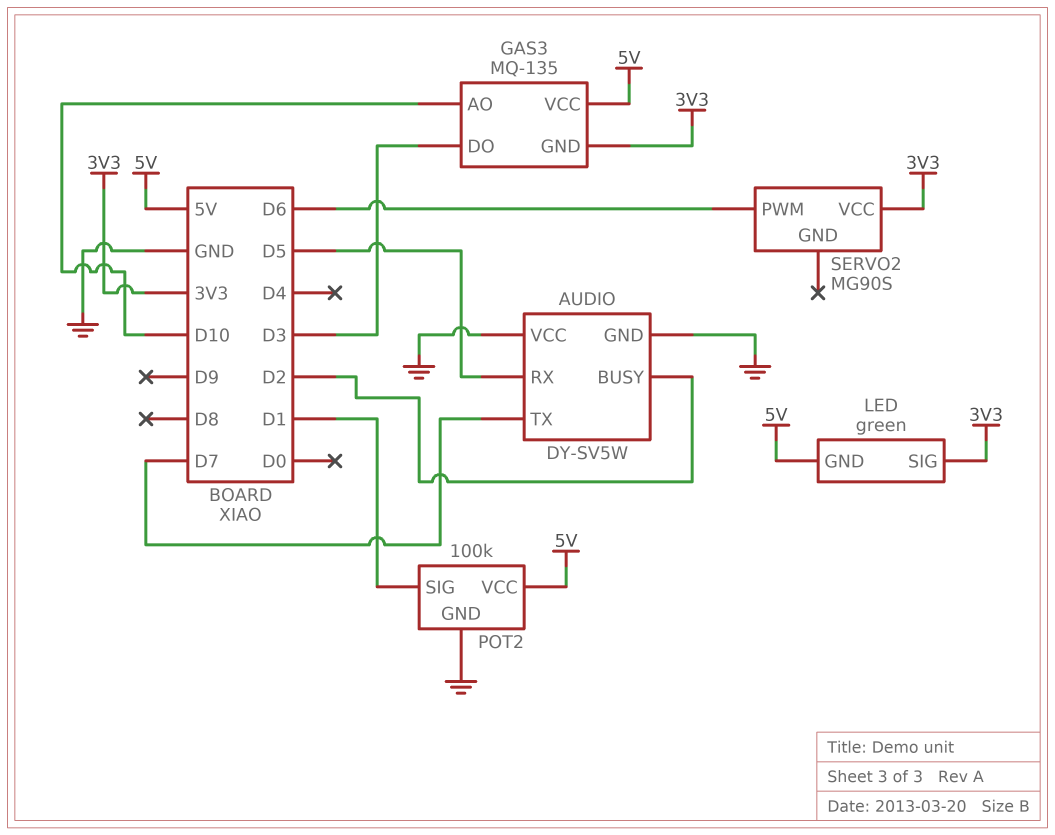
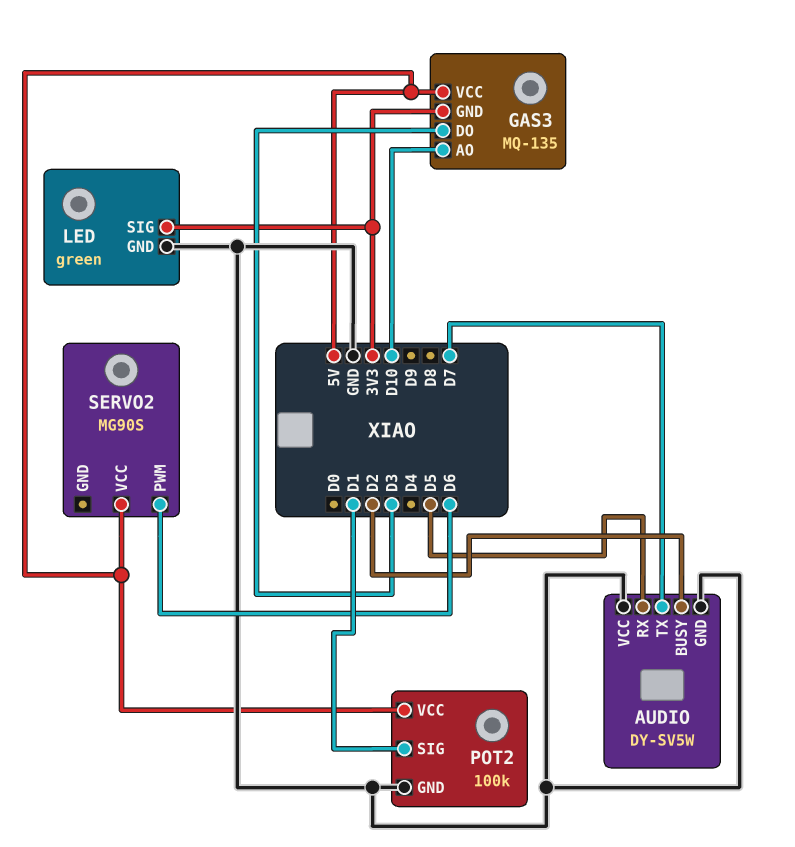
LED pin GND: 5V -> GND
SERVO2 pin VCC: 3V3 -> 5V

